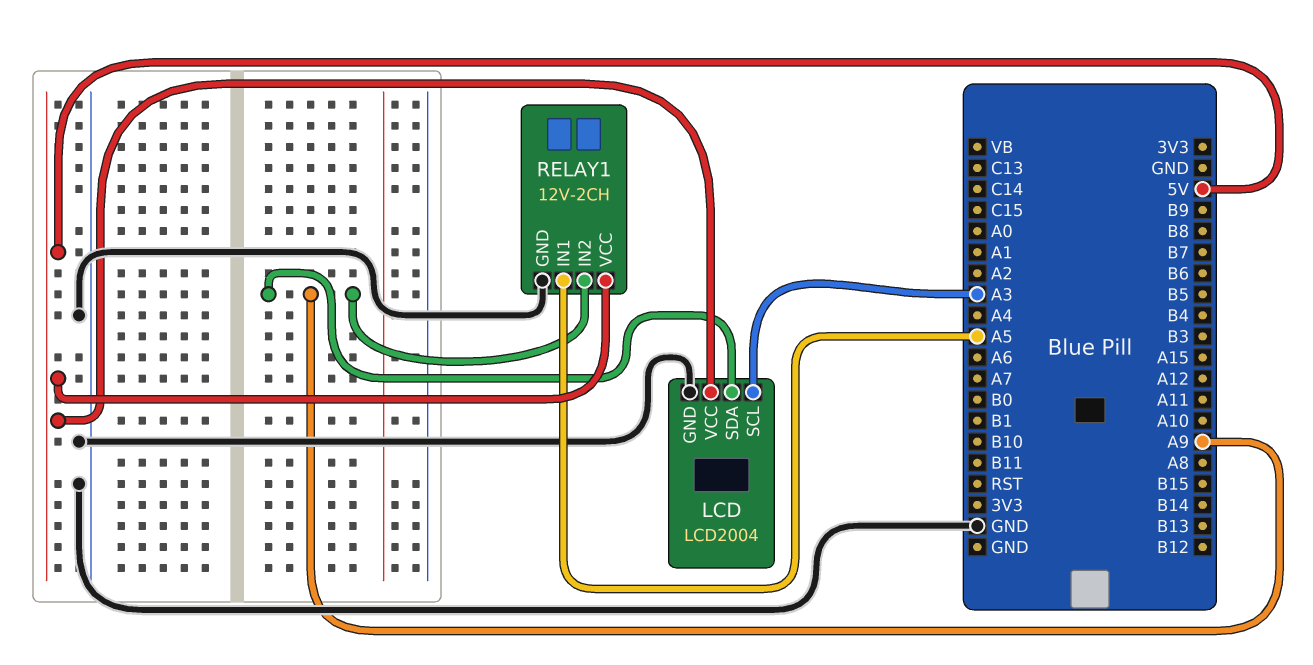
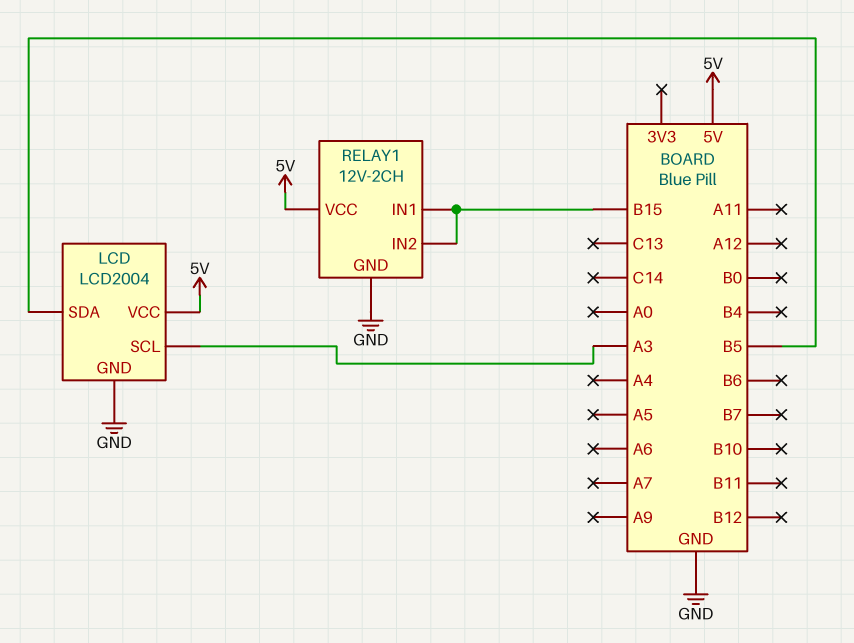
LCD pin SDA: A9 -> B5
RELAY1 pin IN1: A5 -> B15
RELAY1 pin IN2: A9 -> B15

